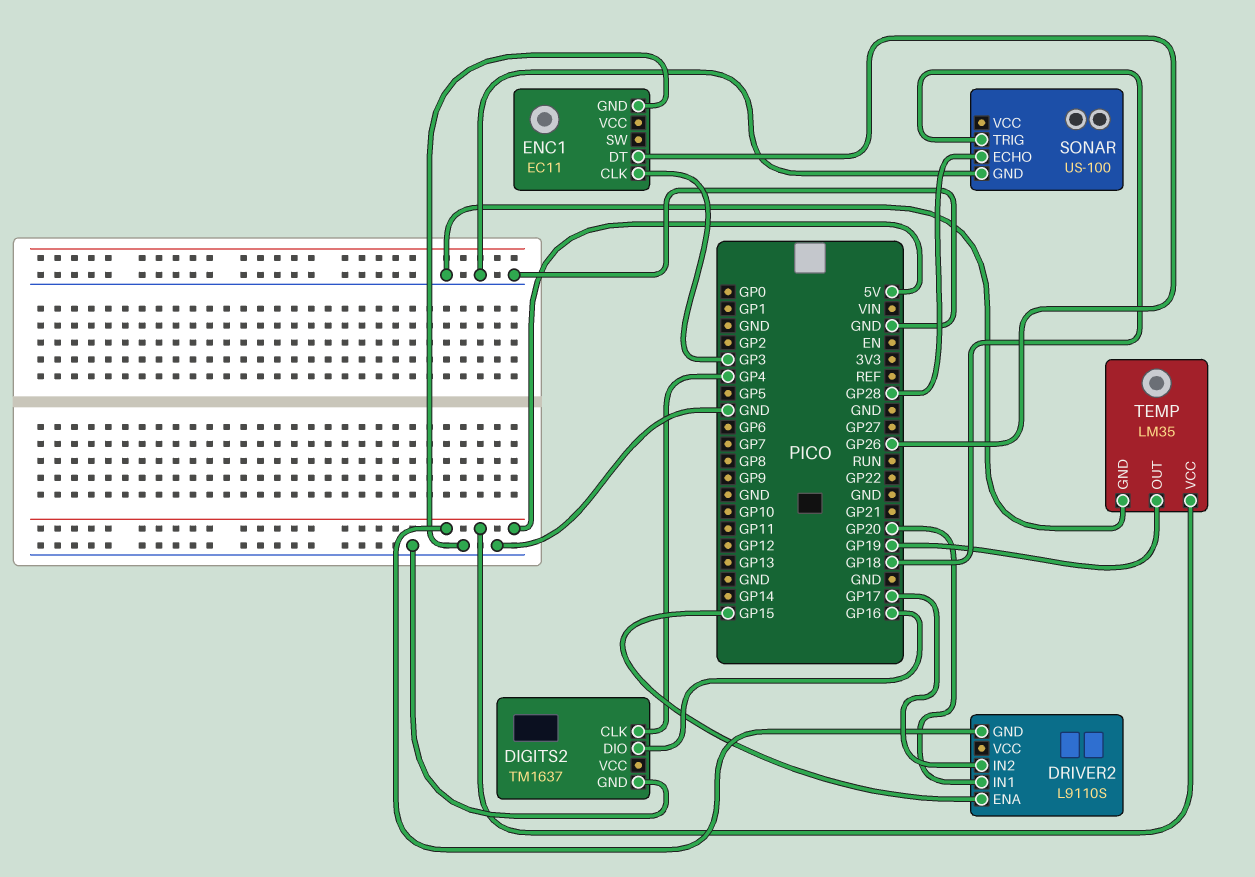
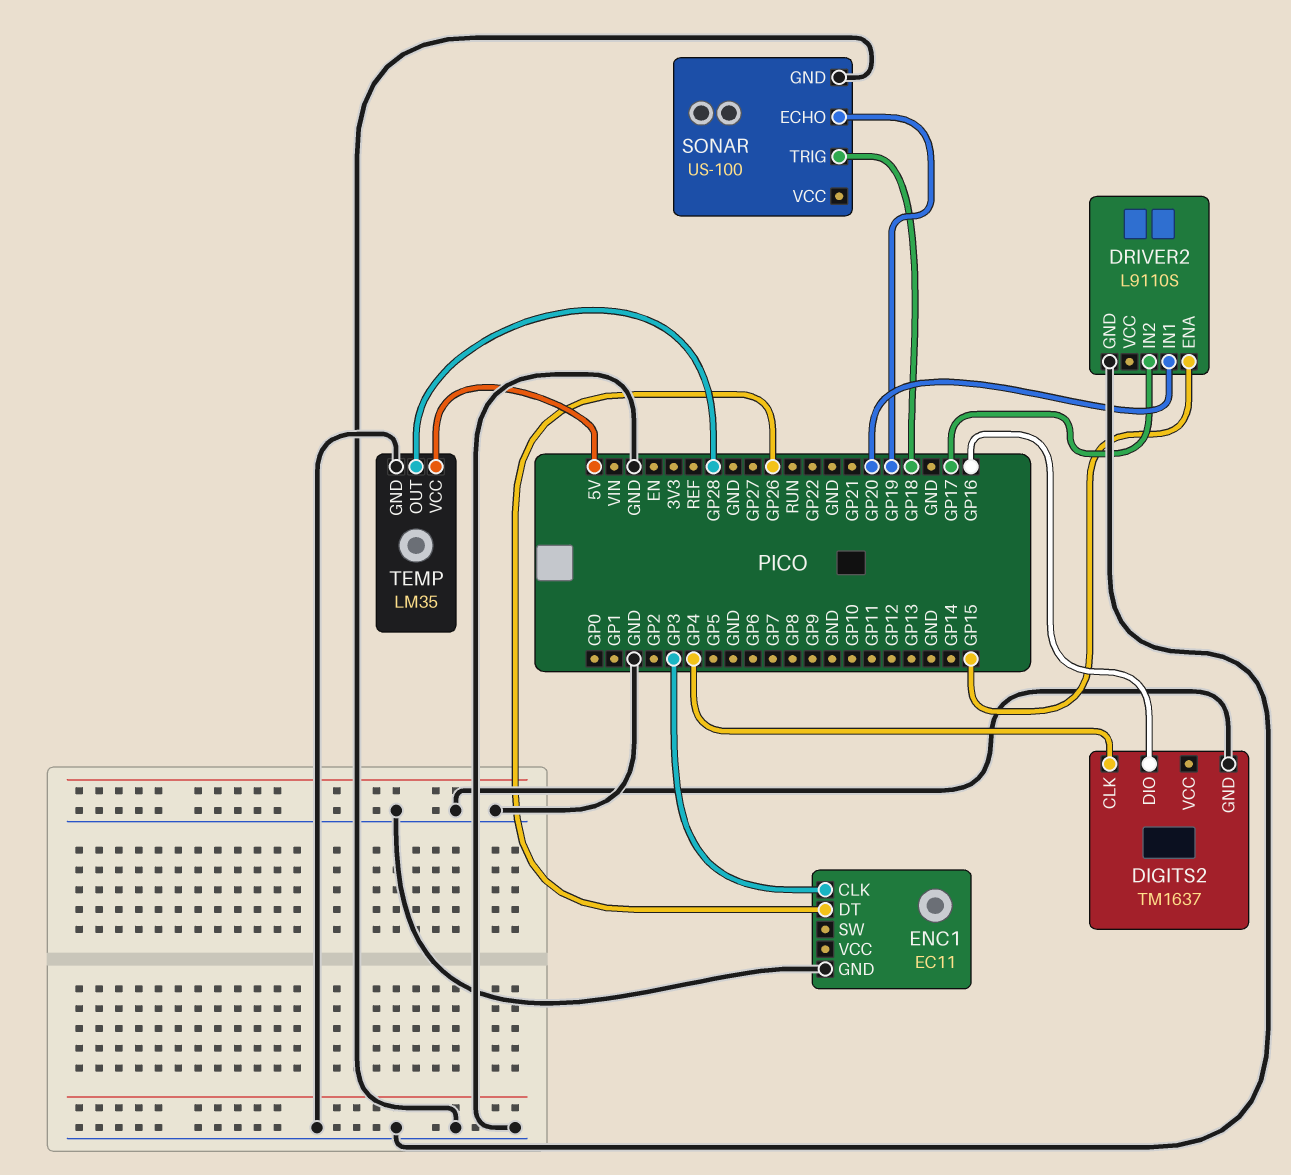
DRIVER2 pin GND: 5V -> GND
SONAR pin ECHO: GP28 -> GP19
TEMP pin OUT: GP19 -> GP28

